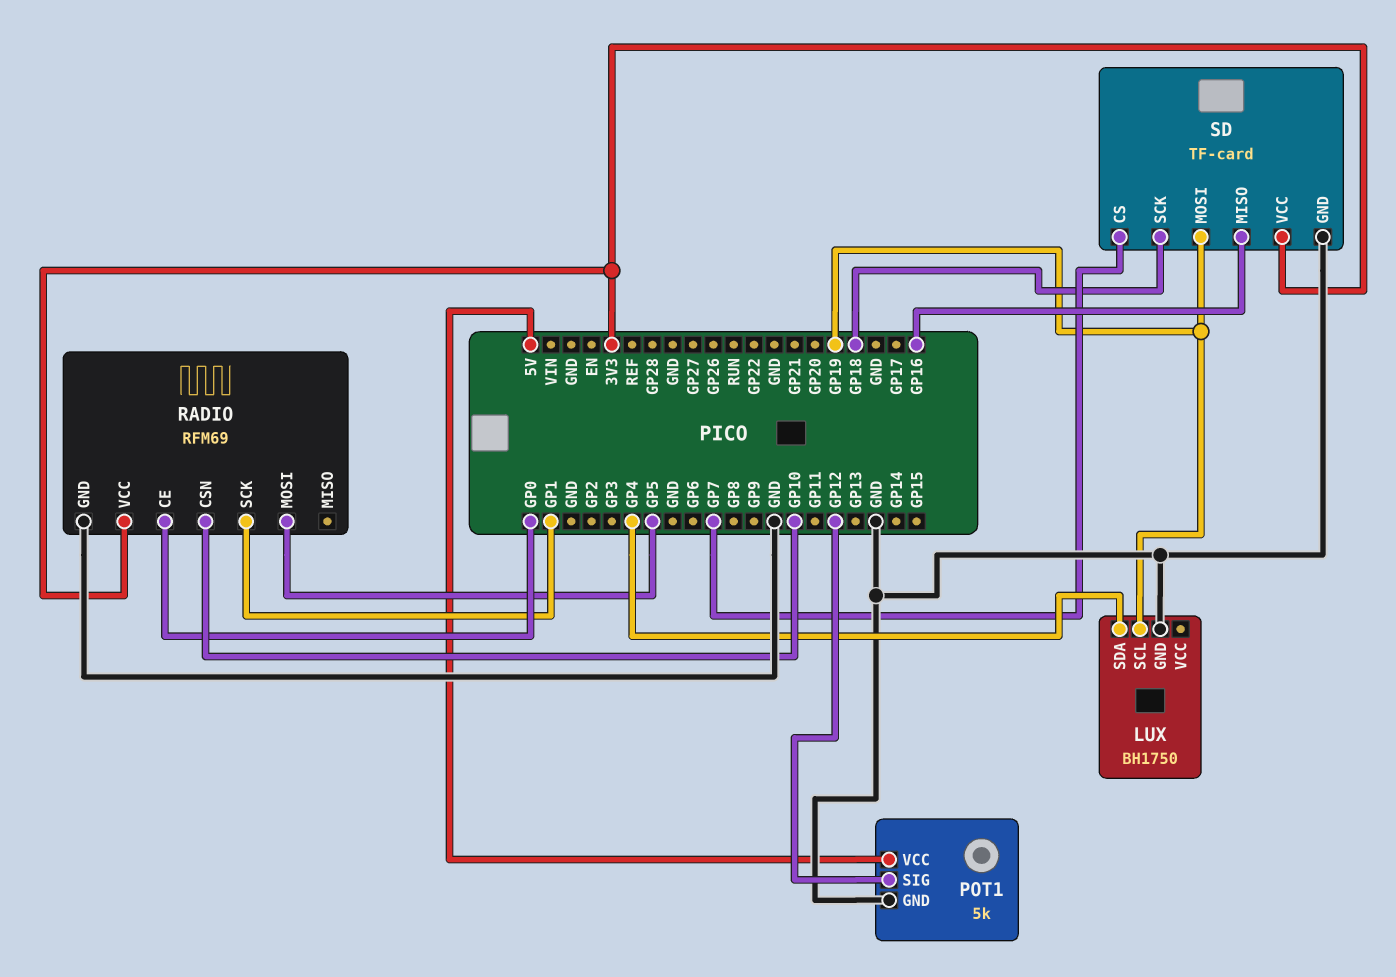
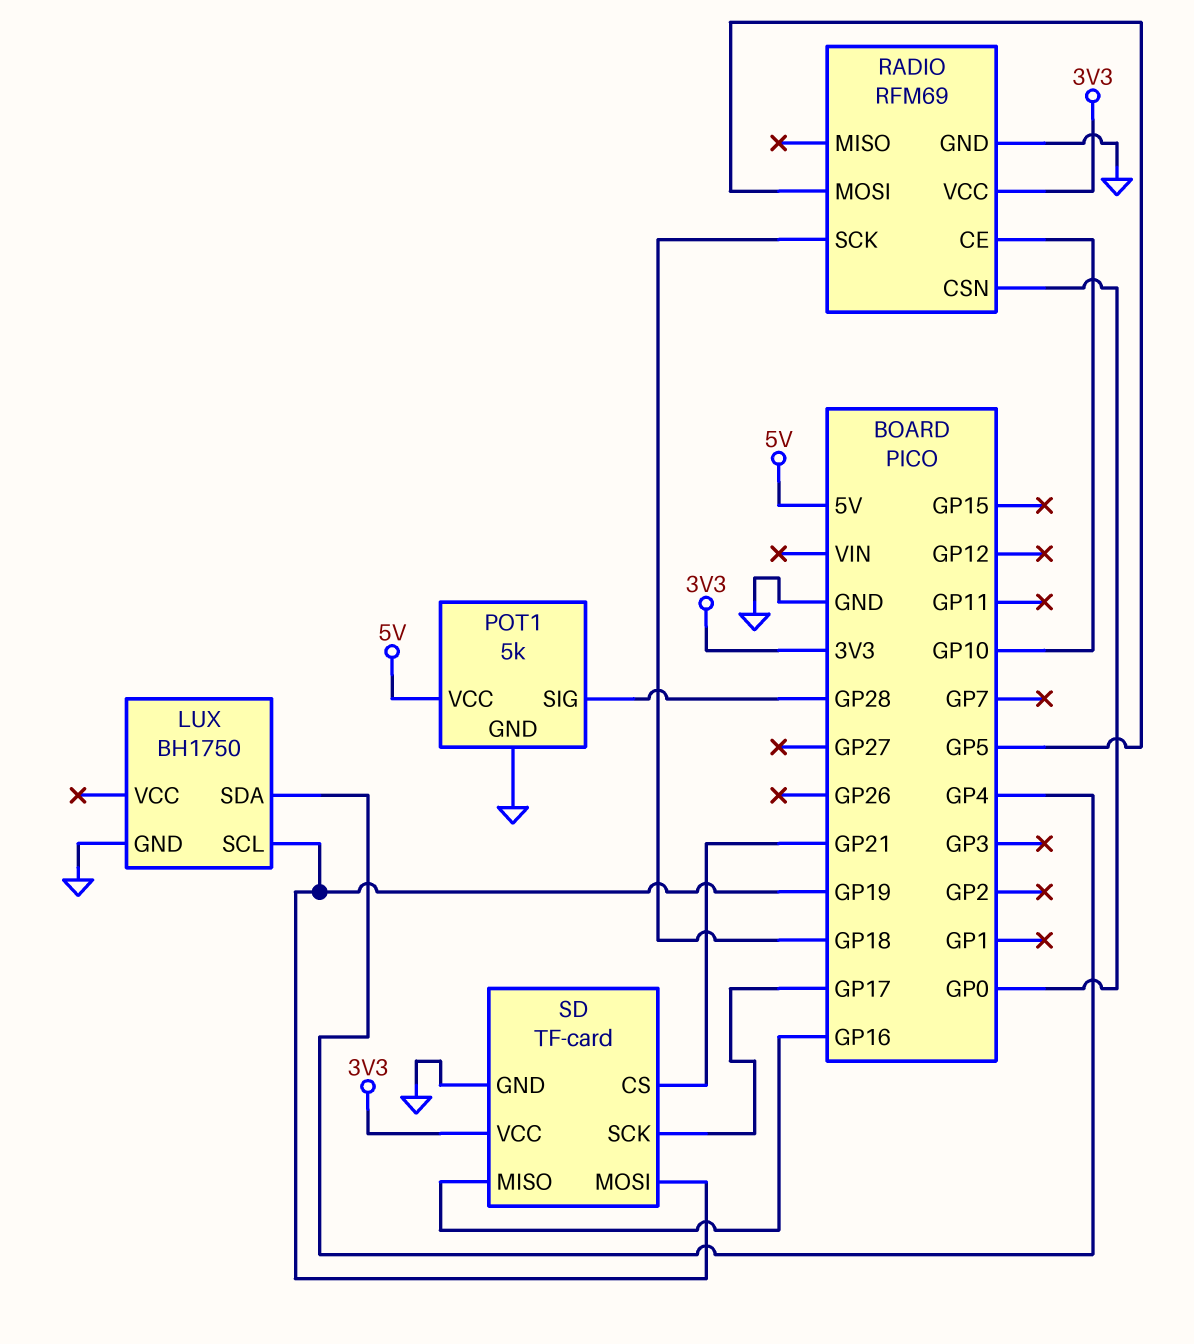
POT1 pin SIG: GP12 -> GP28
RADIO pin CE: GP0 -> GP10
RADIO pin CSN: GP10 -> GP0
RADIO pin SCK: GP1 -> GP18
SD pin CS: GP7 -> GP21
SD pin SCK: GP18 -> GP17

